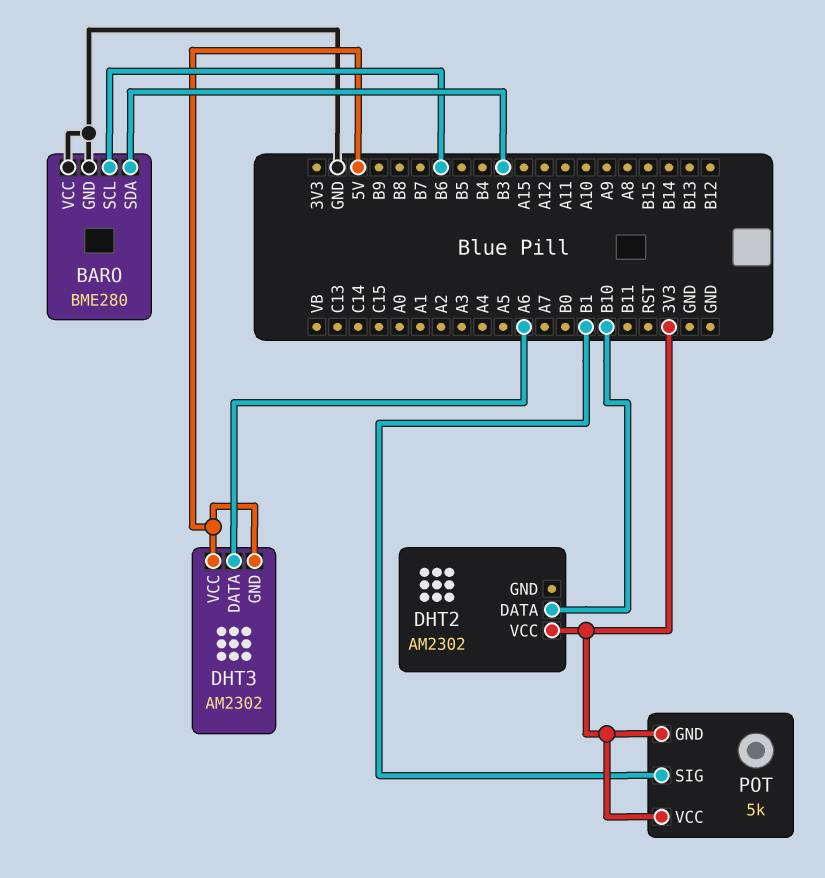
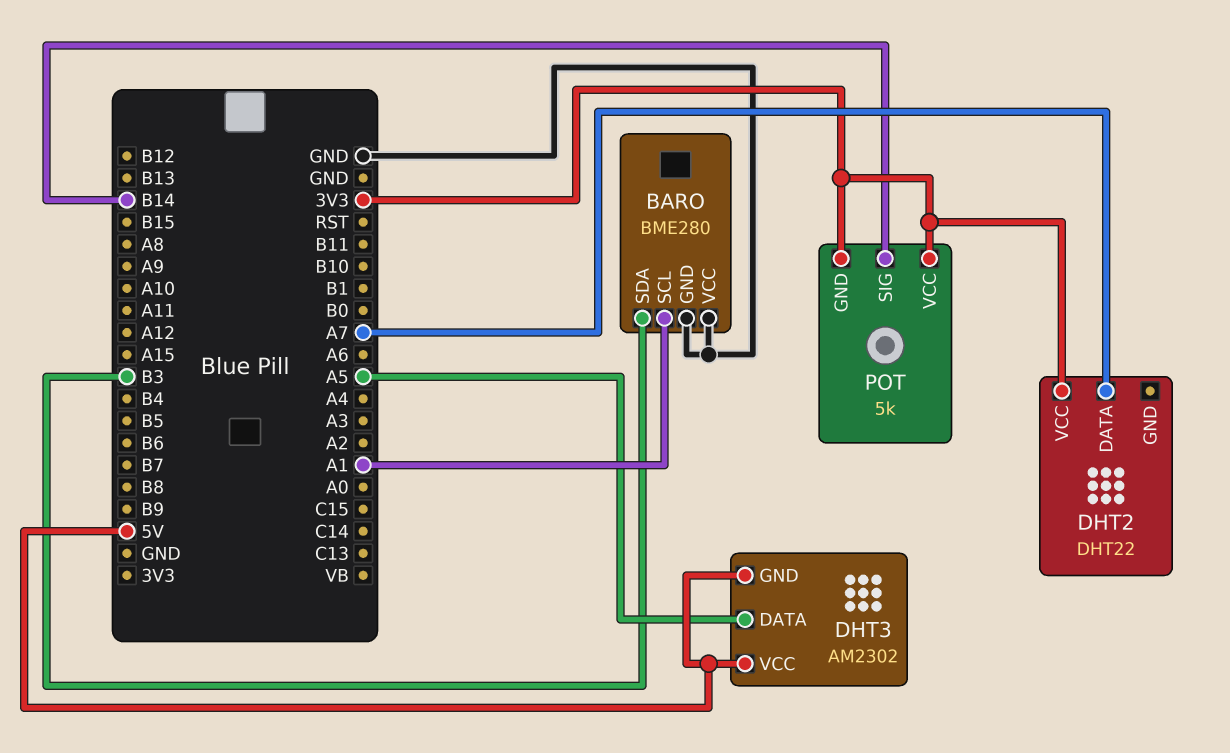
BARO pin SCL: B6 -> A1
DHT2: AM2302 -> DHT22
DHT2 pin DATA: B10 -> A7
DHT3 pin DATA: A6 -> A5
POT pin SIG: B1 -> B14

